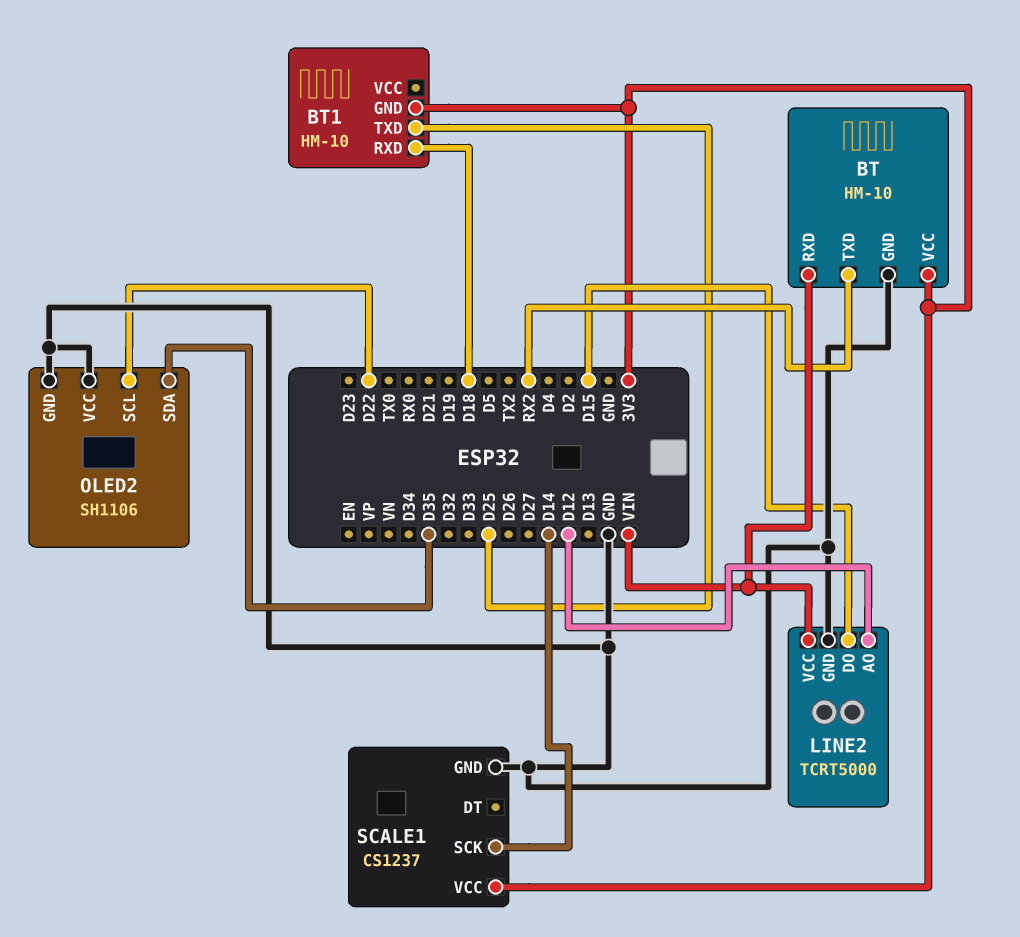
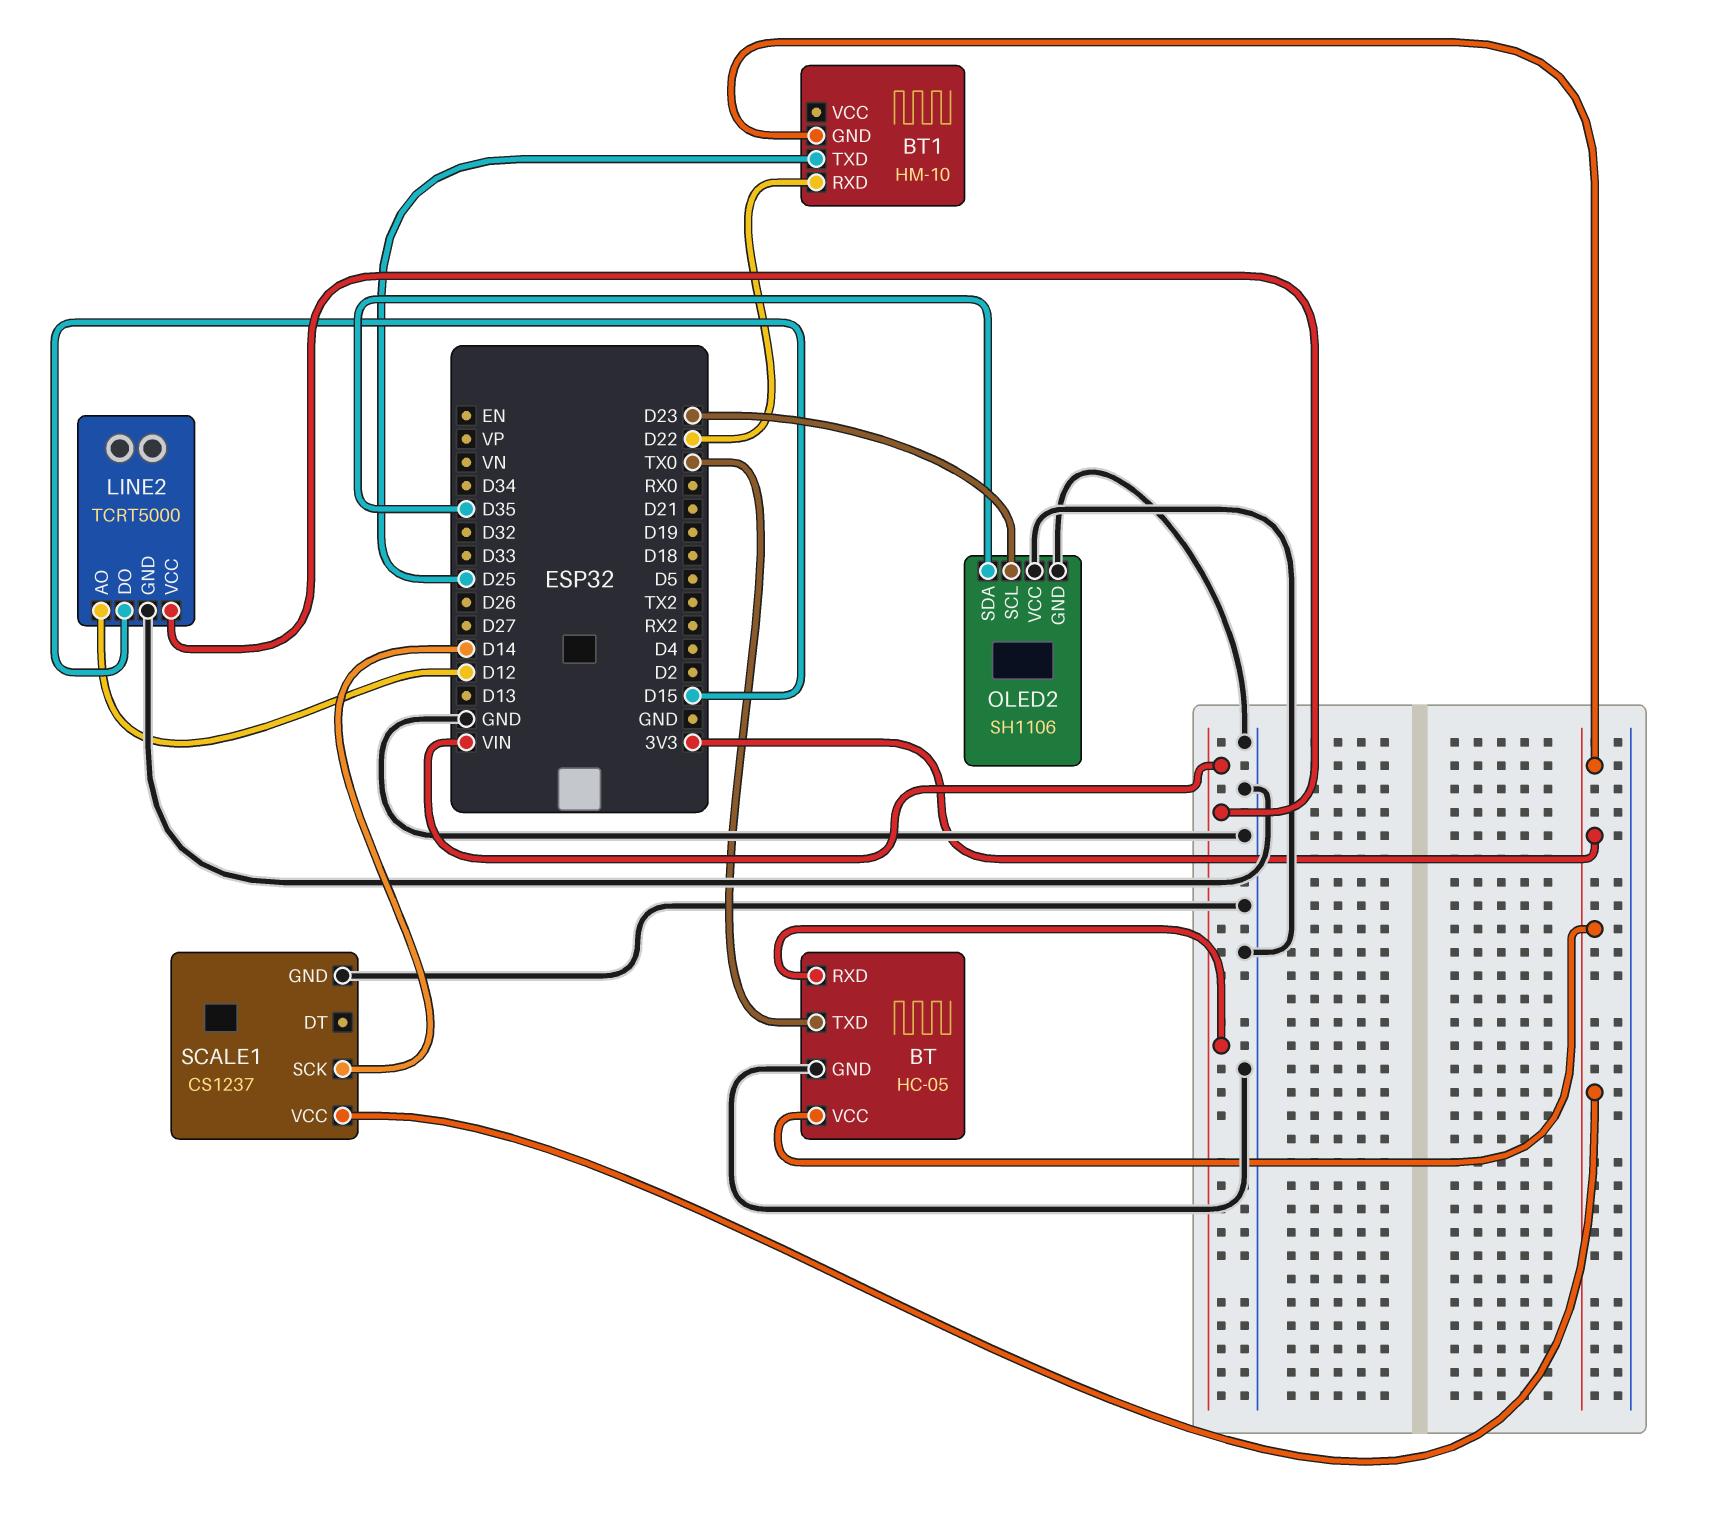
BT: HM-10 -> HC-05
BT pin TXD: RX2 -> TX0
BT1 pin RXD: D18 -> D22
OLED2 pin SCL: D22 -> D23

